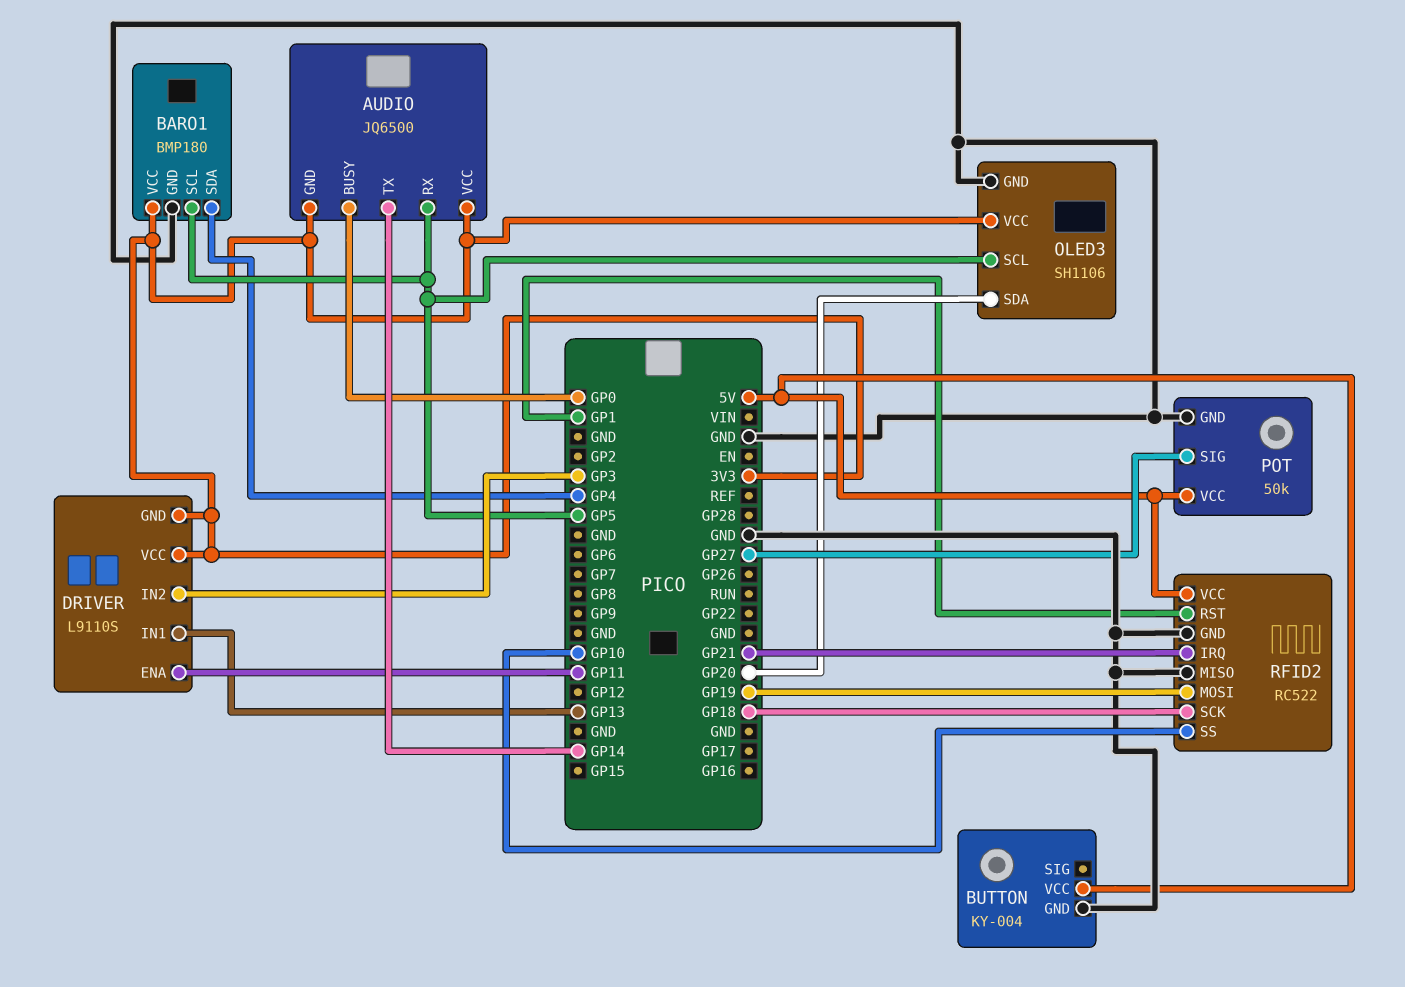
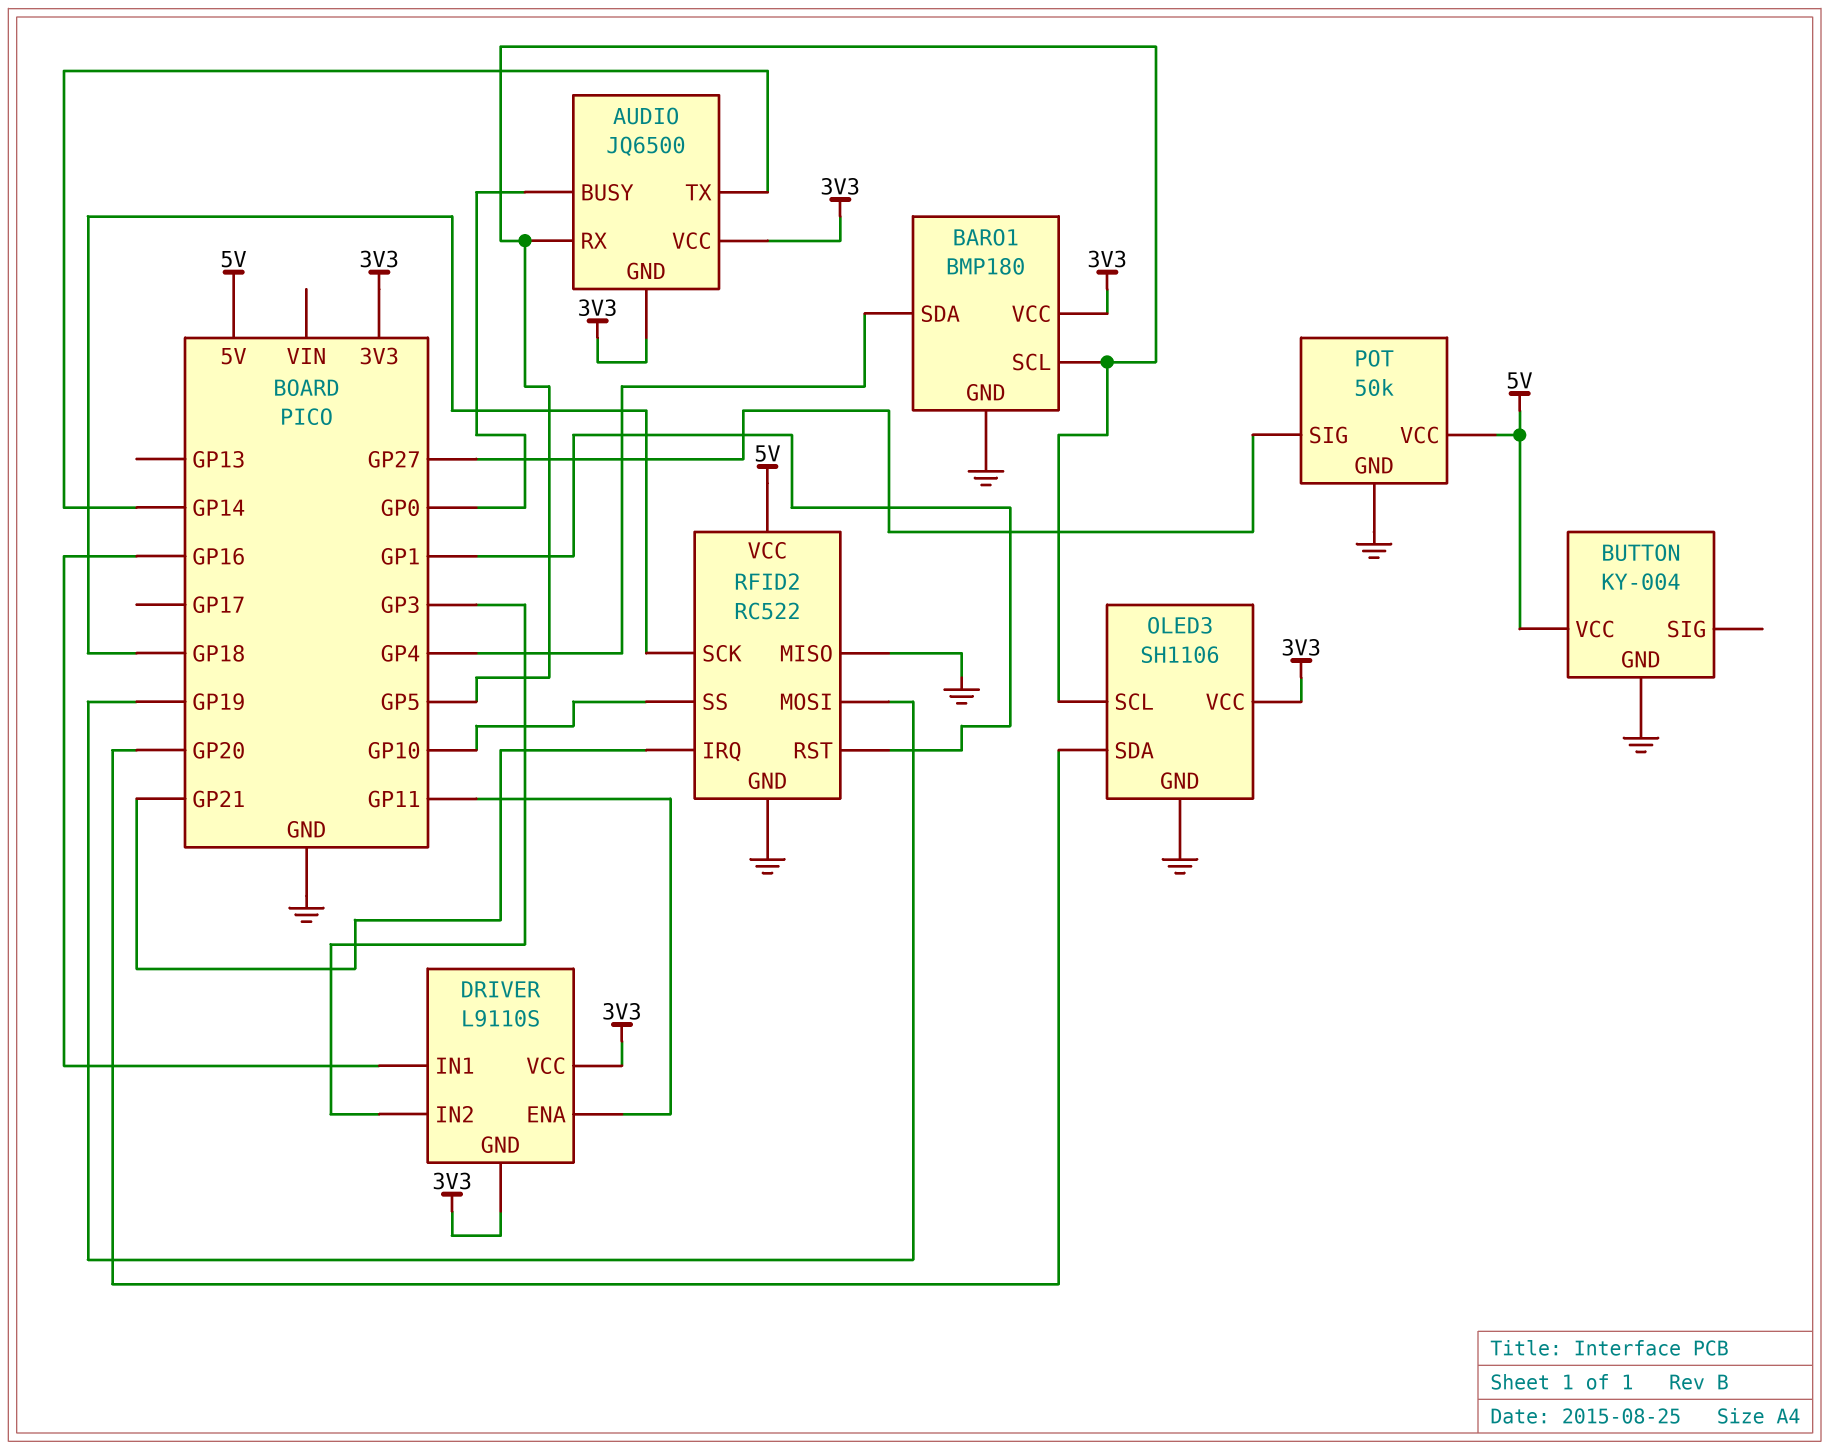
DRIVER pin IN1: GP13 -> GP16

